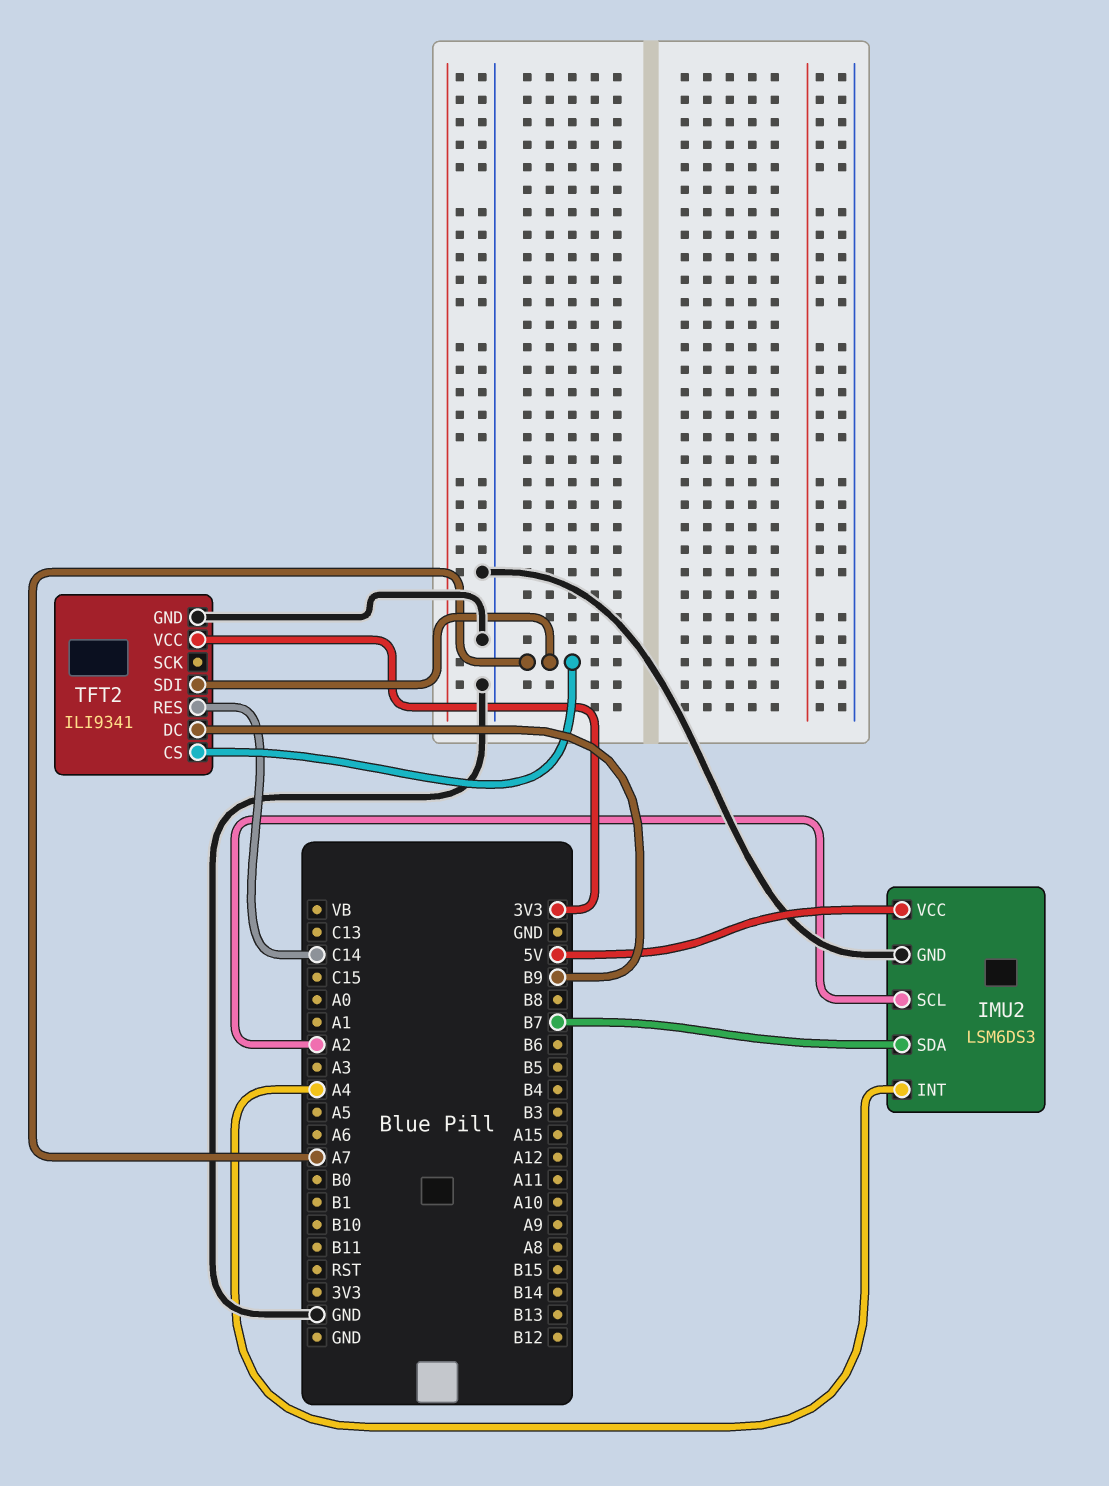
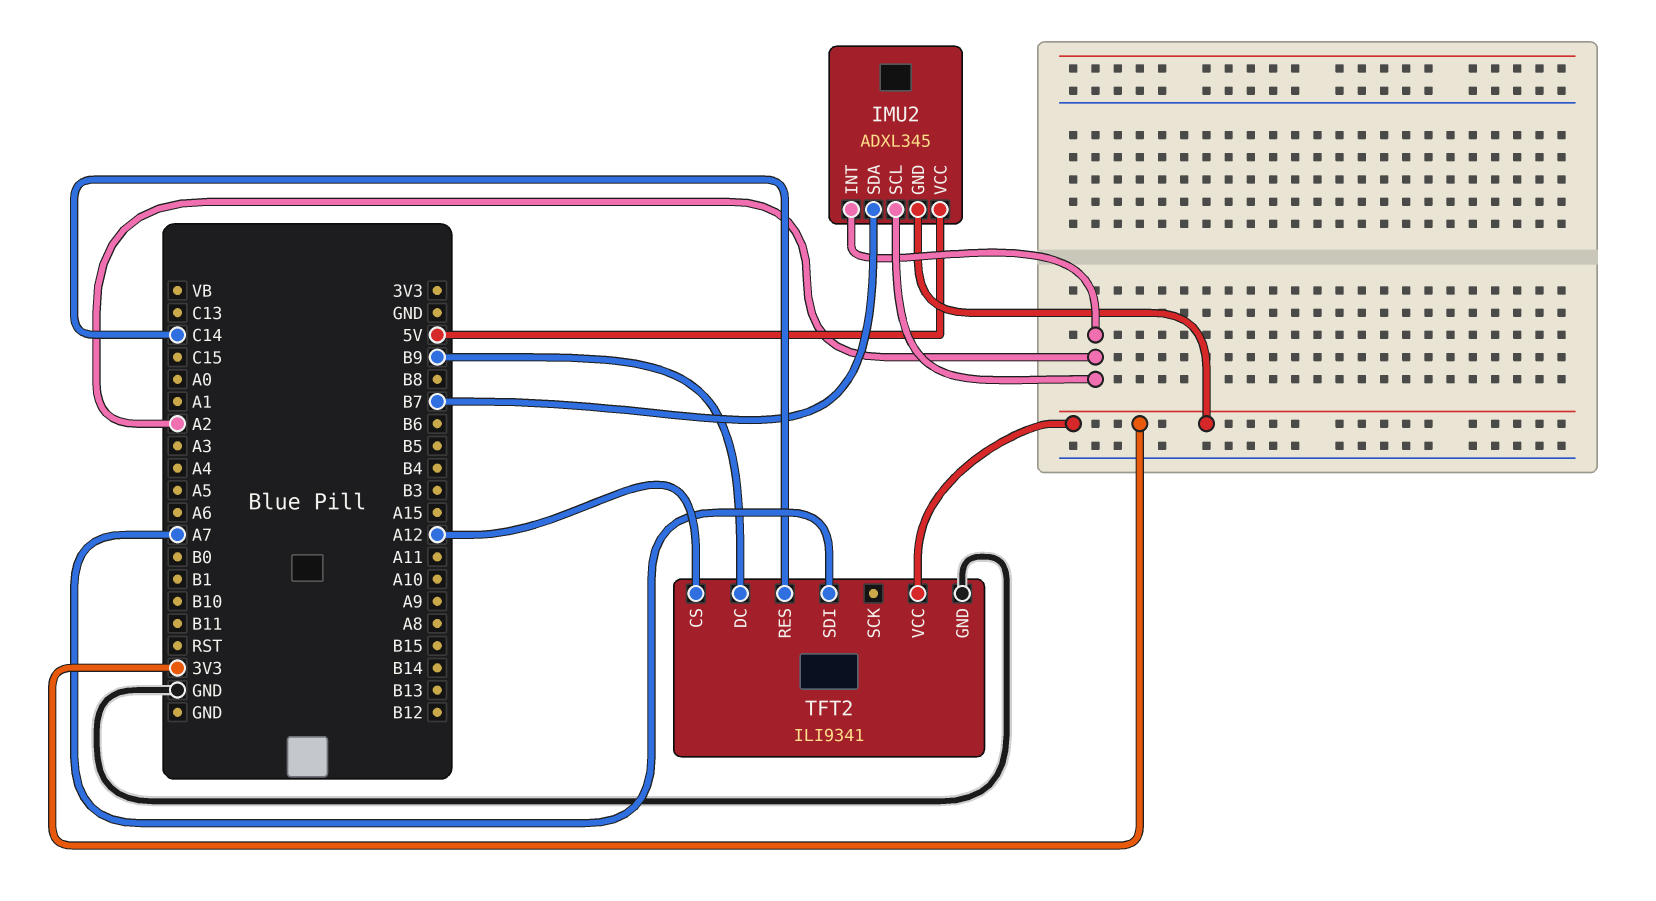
IMU2: LSM6DS3 -> ADXL345
IMU2 pin GND: GND -> 3V3
IMU2 pin INT: A4 -> A2
TFT2 pin CS: A7 -> A12

